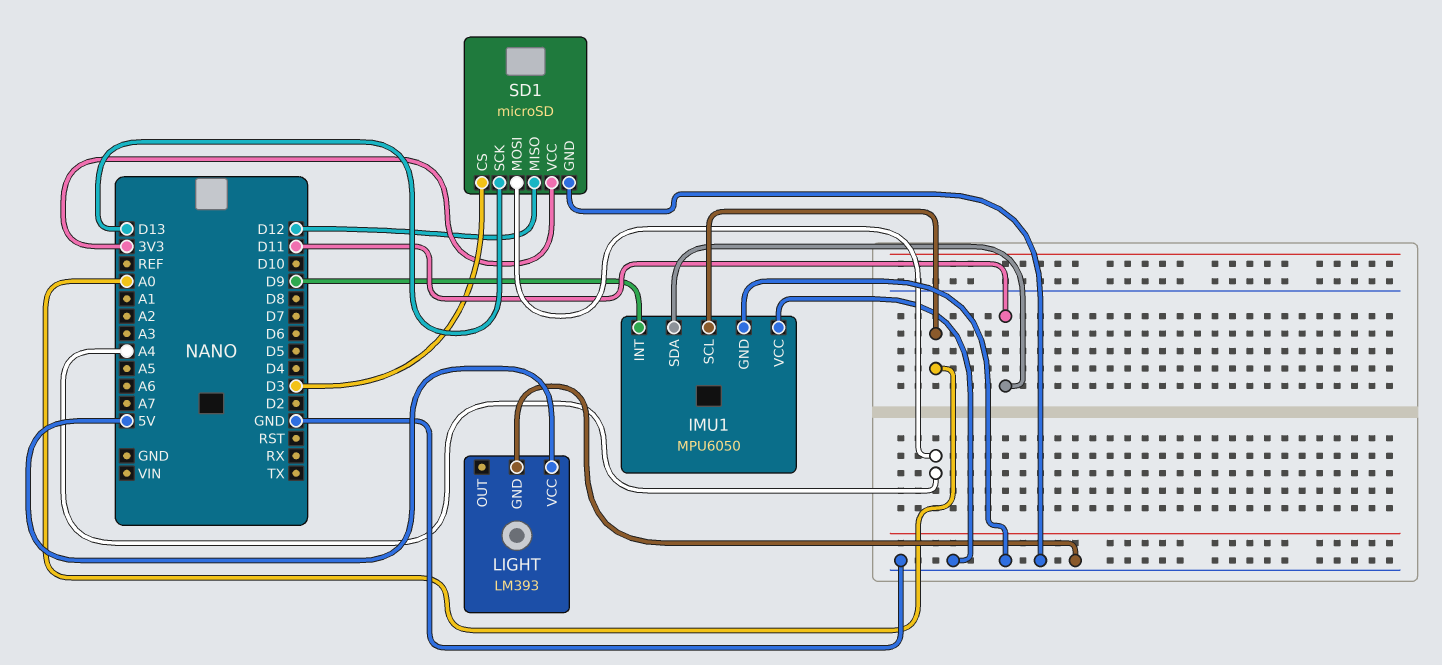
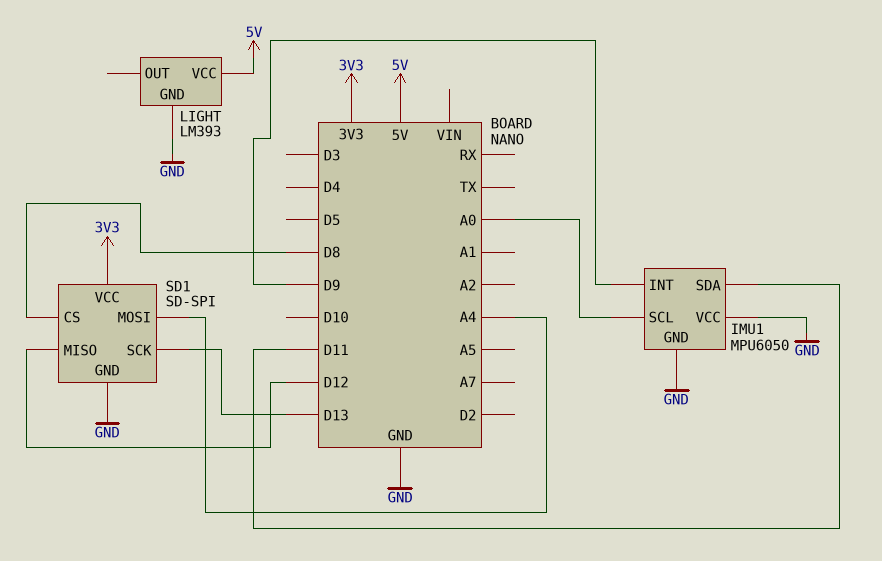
SD1: microSD -> SD-SPI
SD1 pin CS: D3 -> D8

